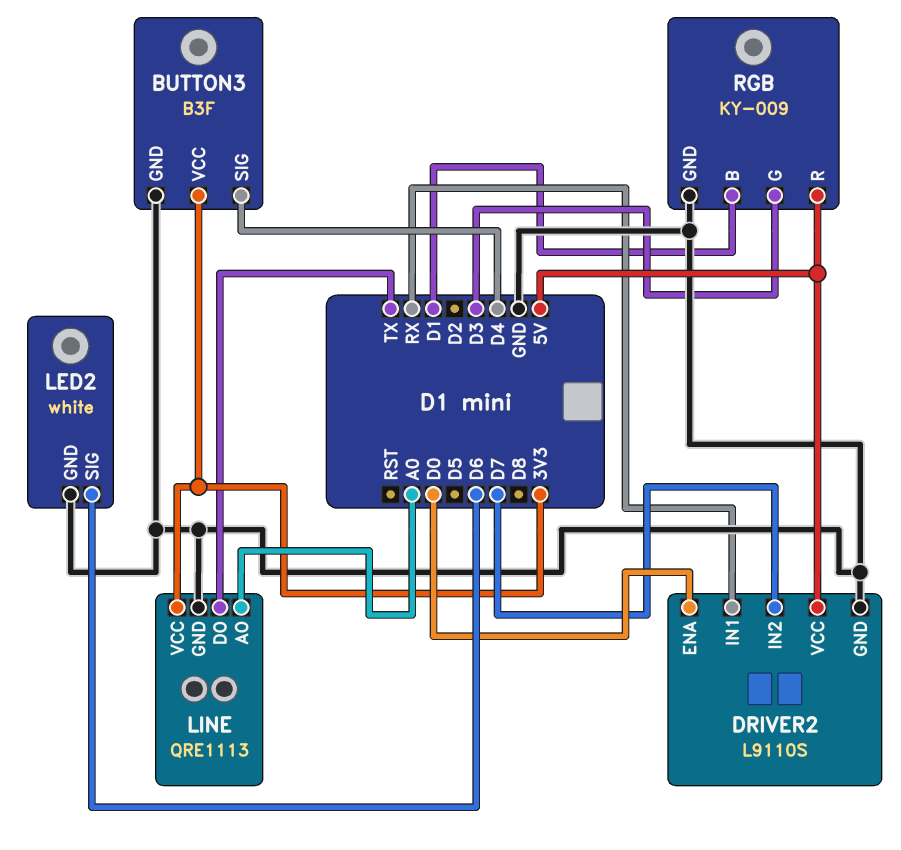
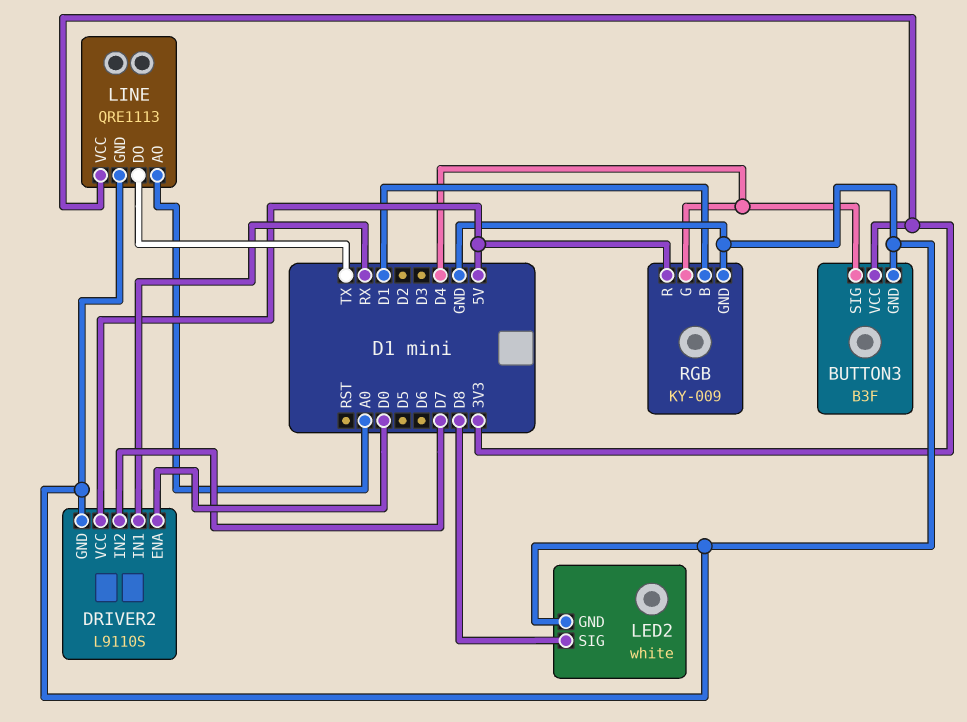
LED2 pin SIG: D6 -> D8
RGB pin G: D3 -> D4

